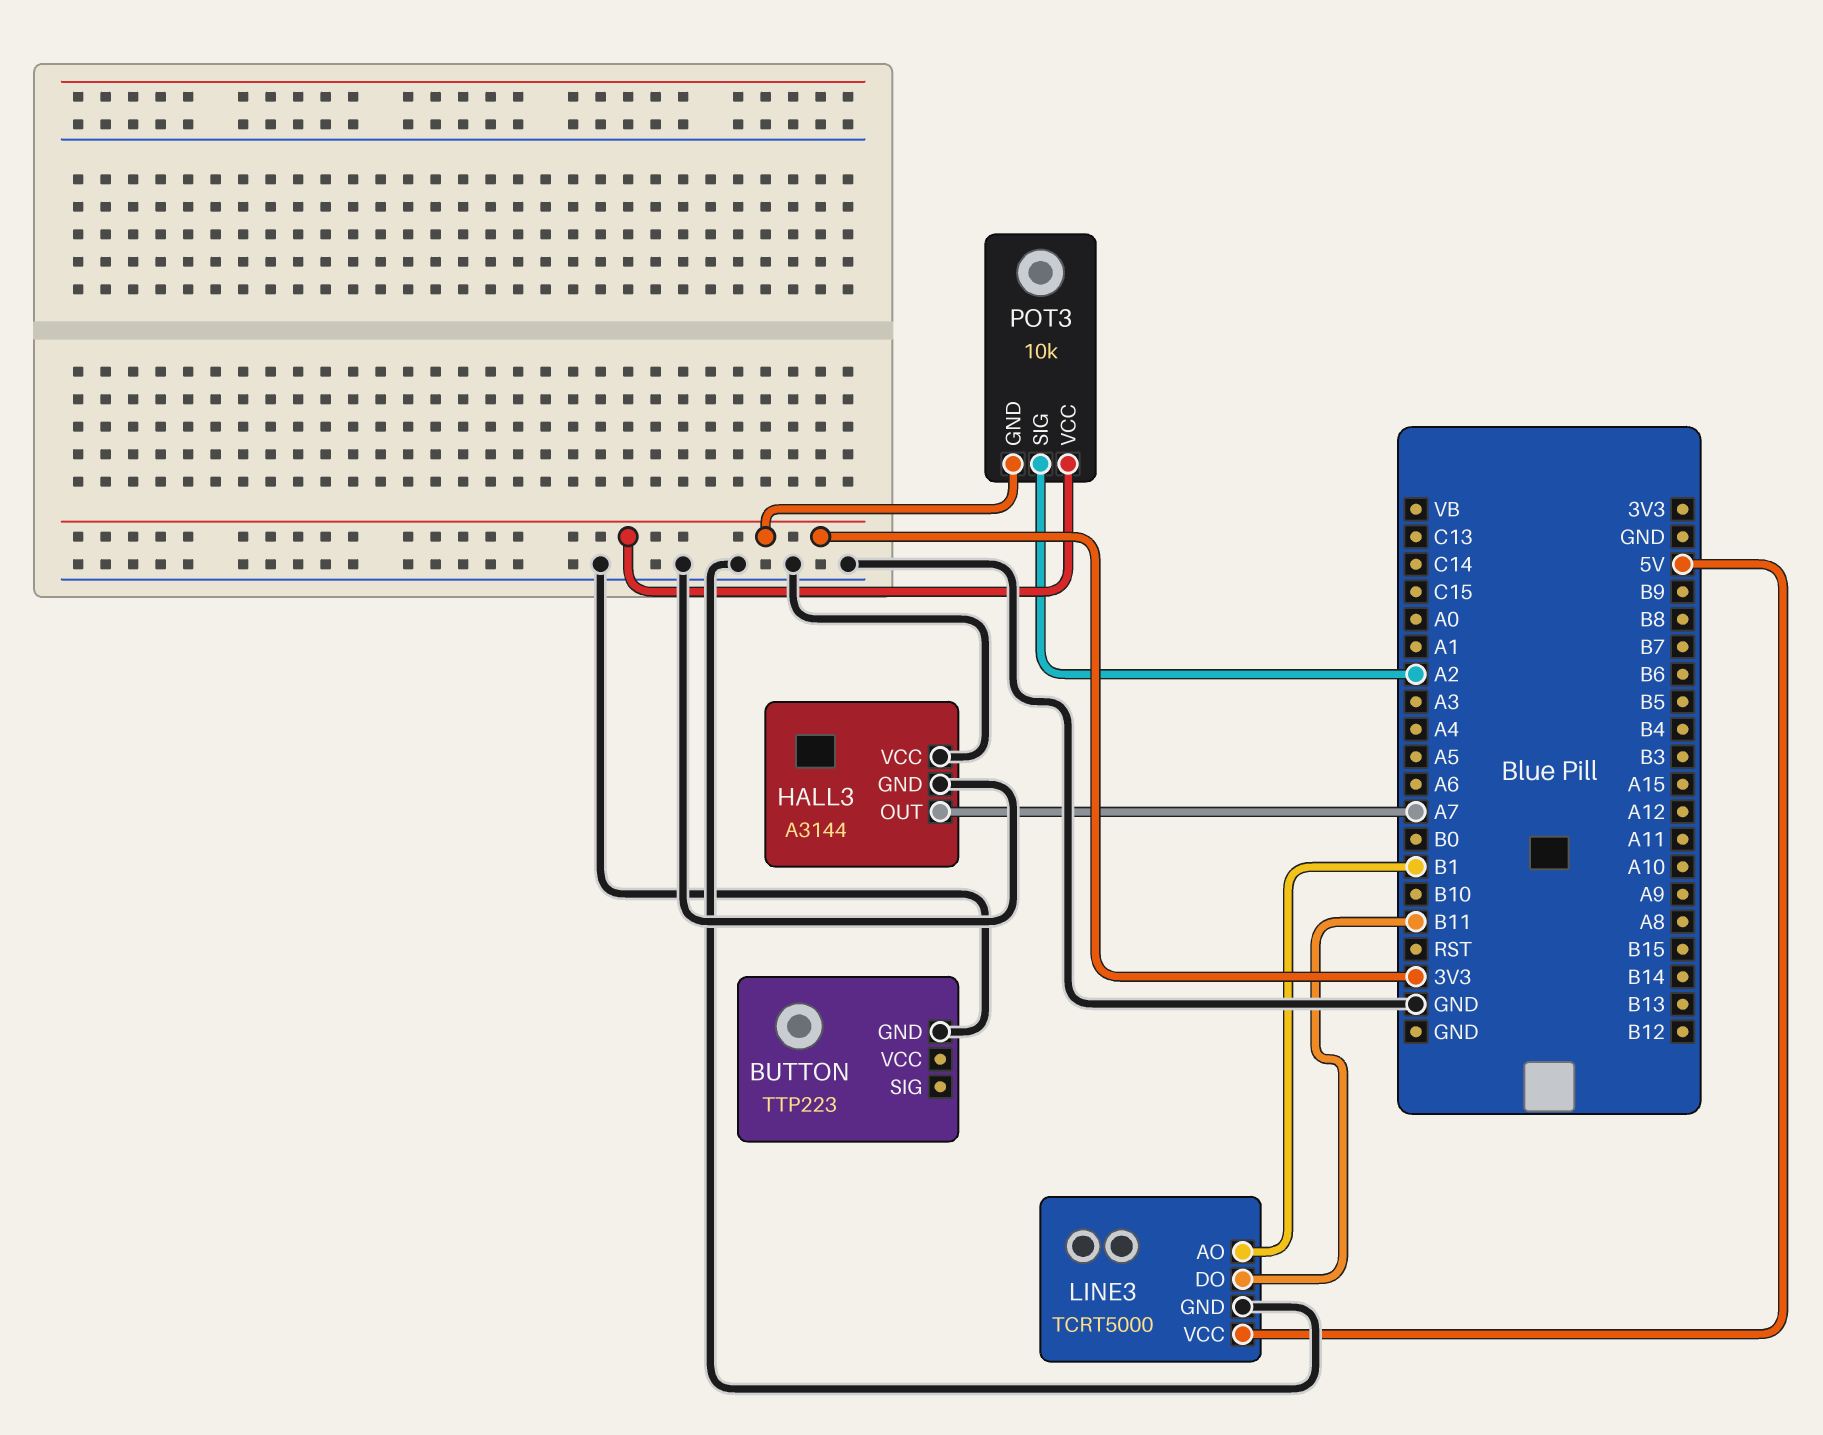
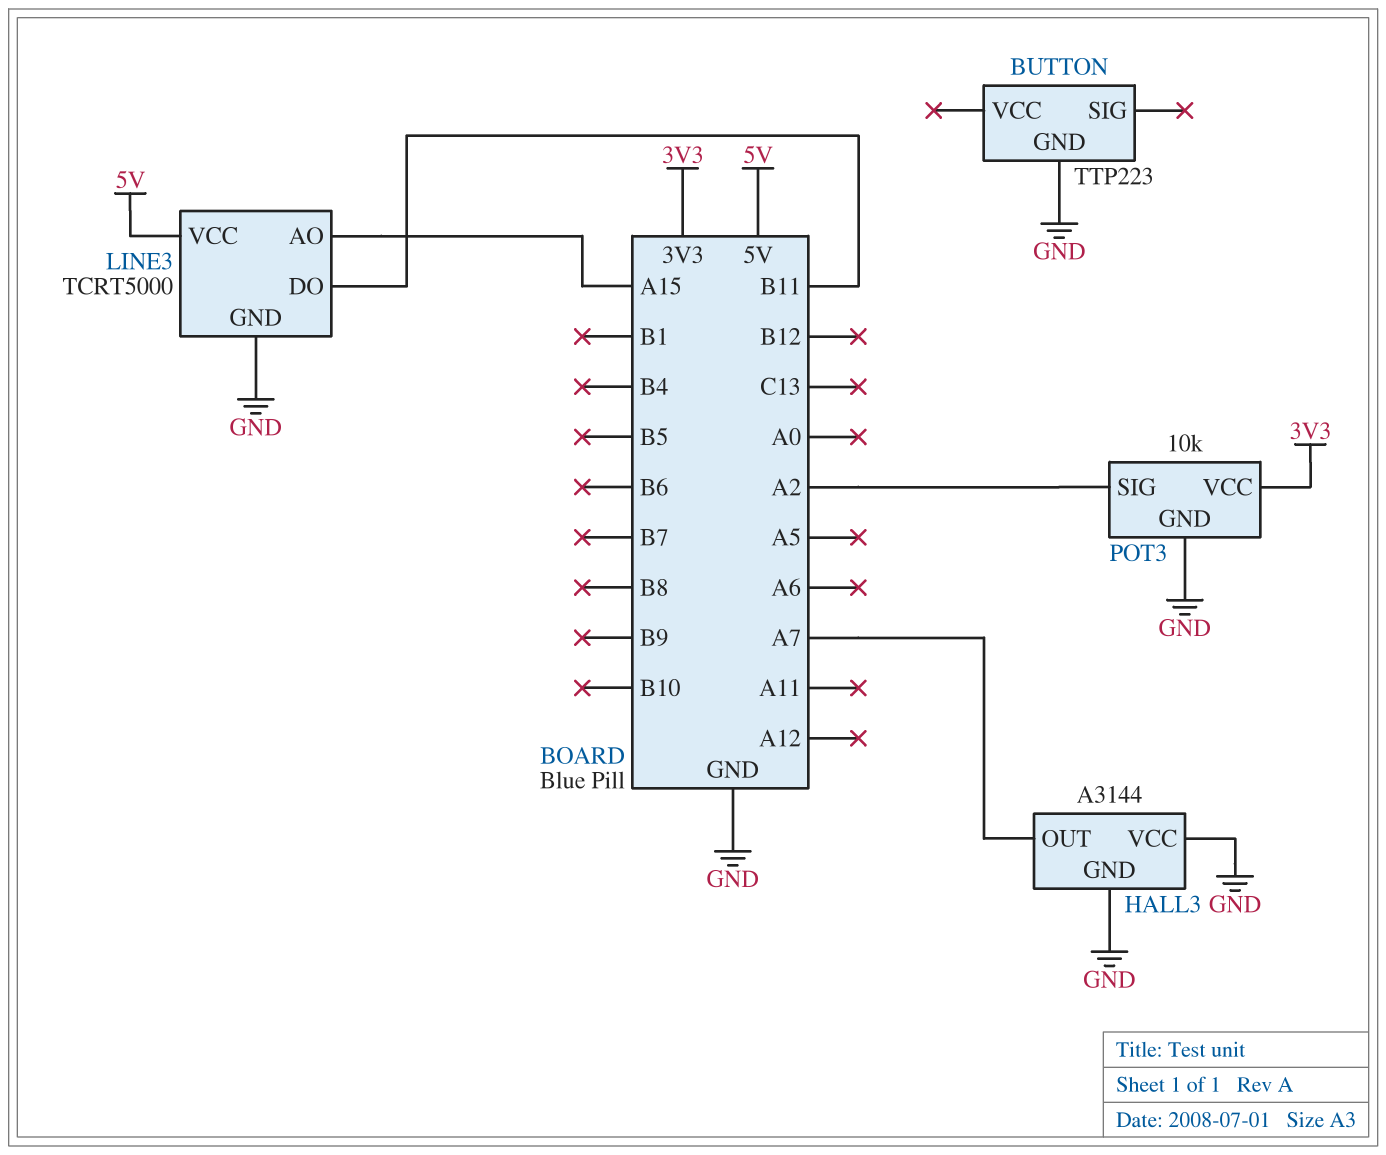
LINE3 pin AO: B1 -> A15
POT3 pin GND: 3V3 -> GND

